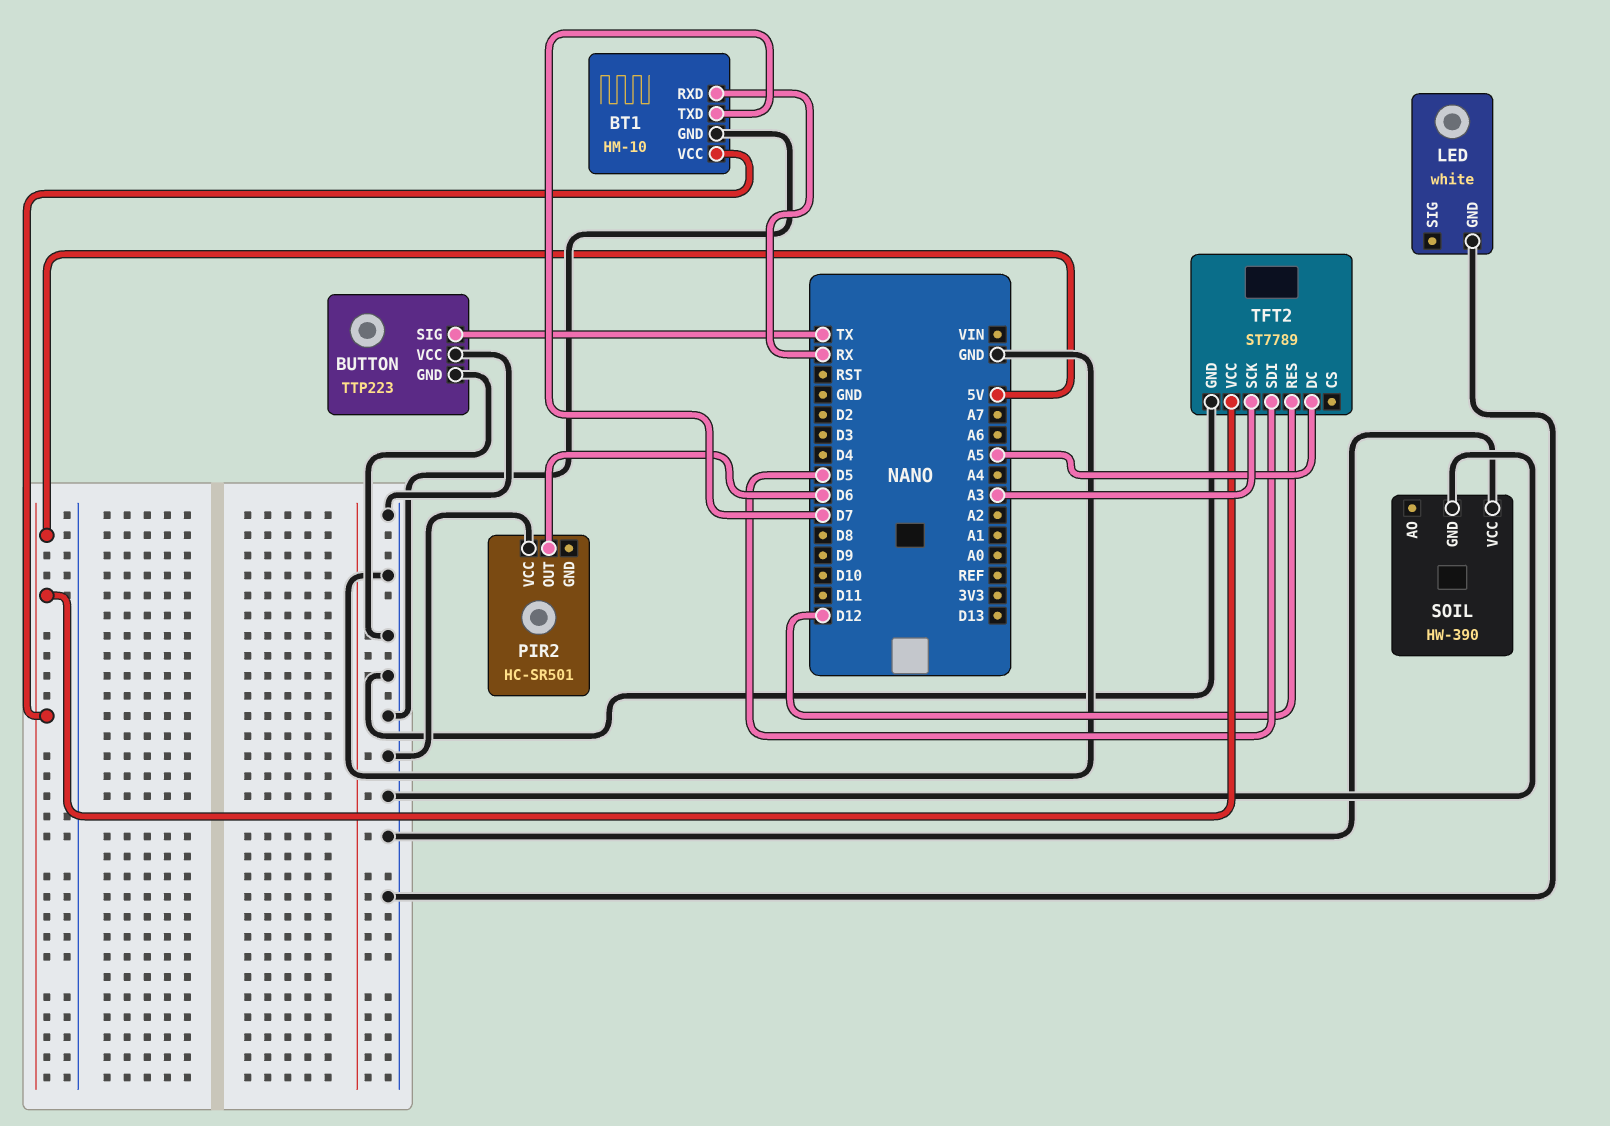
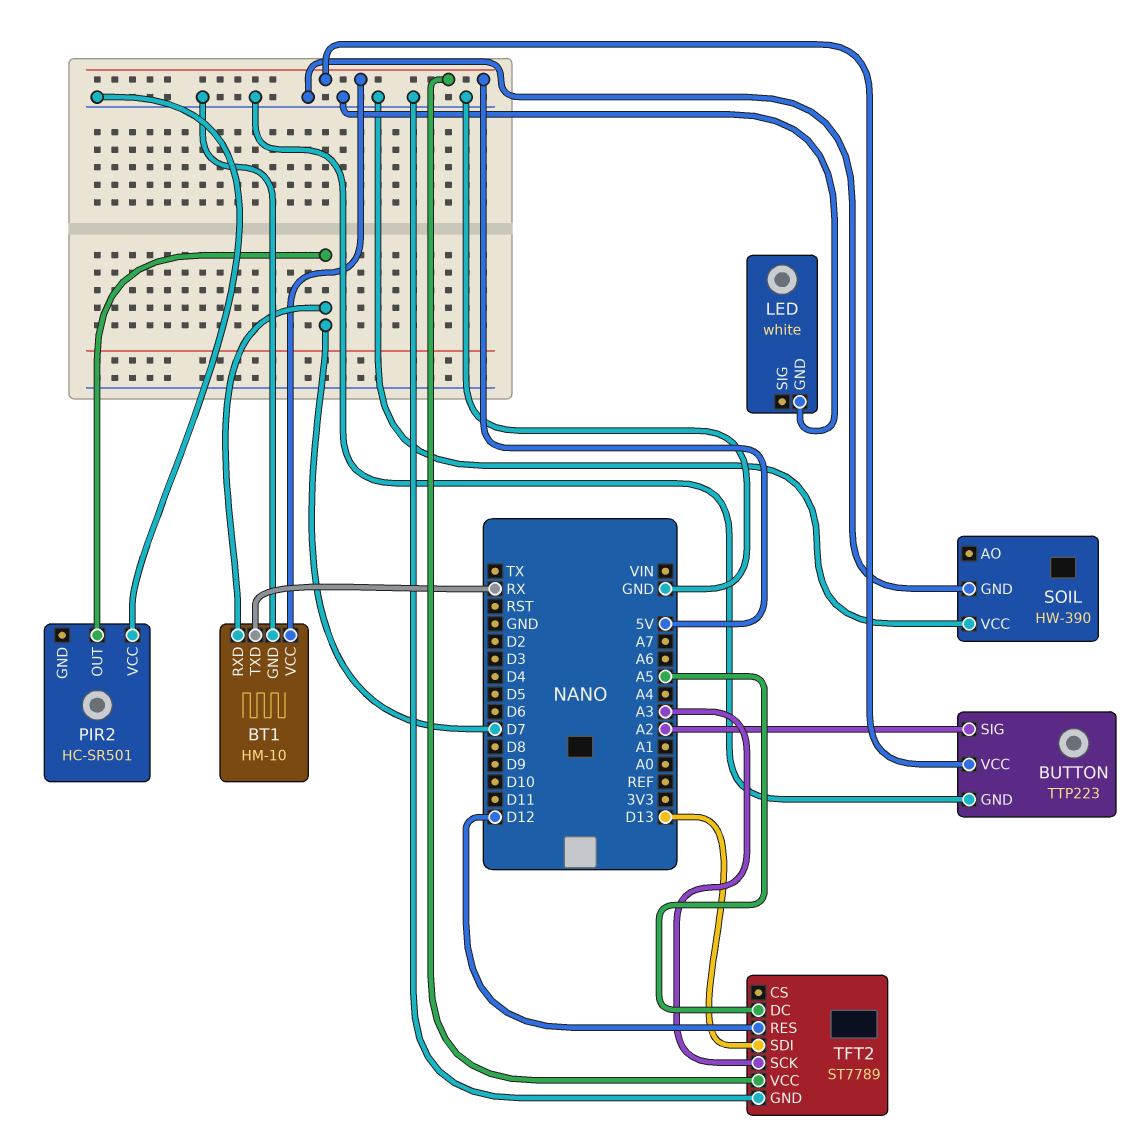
BT1 pin RXD: RX -> D7
BT1 pin TXD: D7 -> RX
BUTTON pin SIG: TX -> A2
BUTTON pin VCC: GND -> 5V
PIR2 pin OUT: D6 -> D7
TFT2 pin SDI: D5 -> D13

